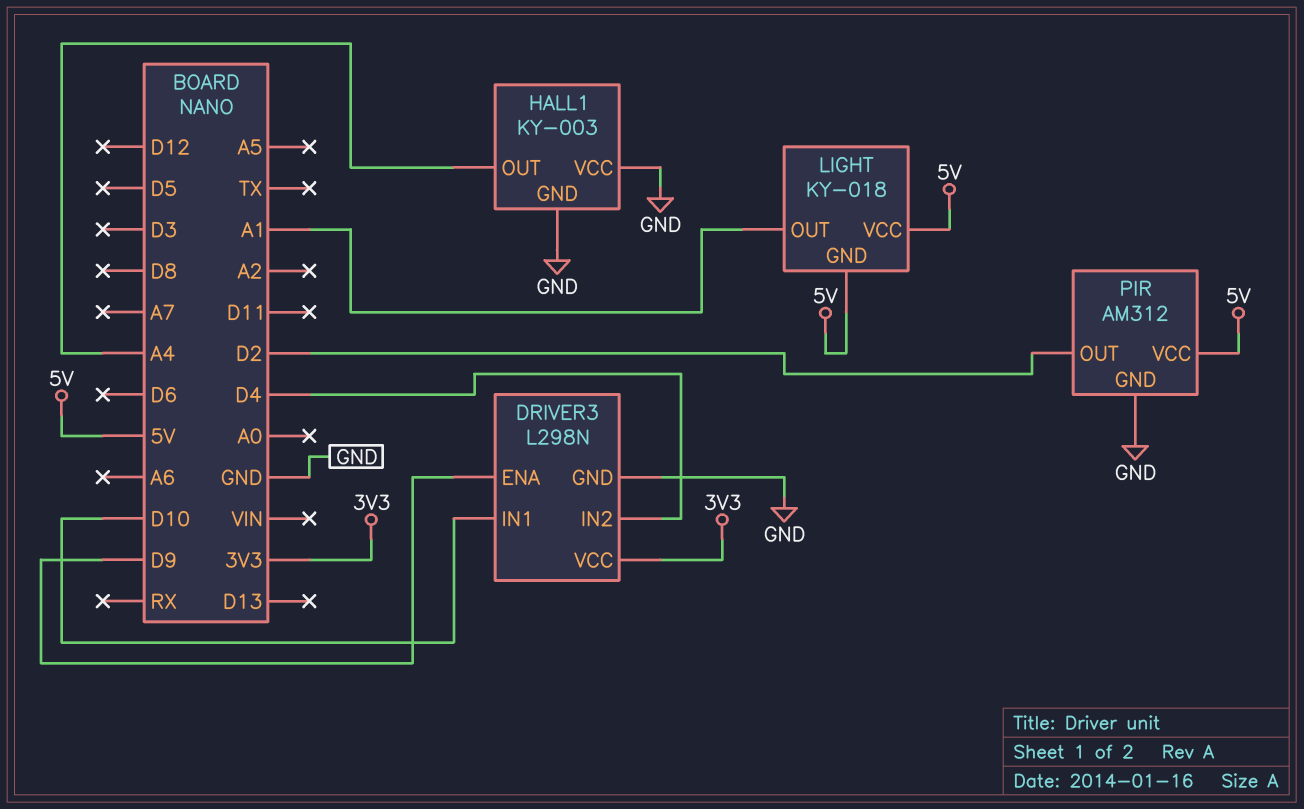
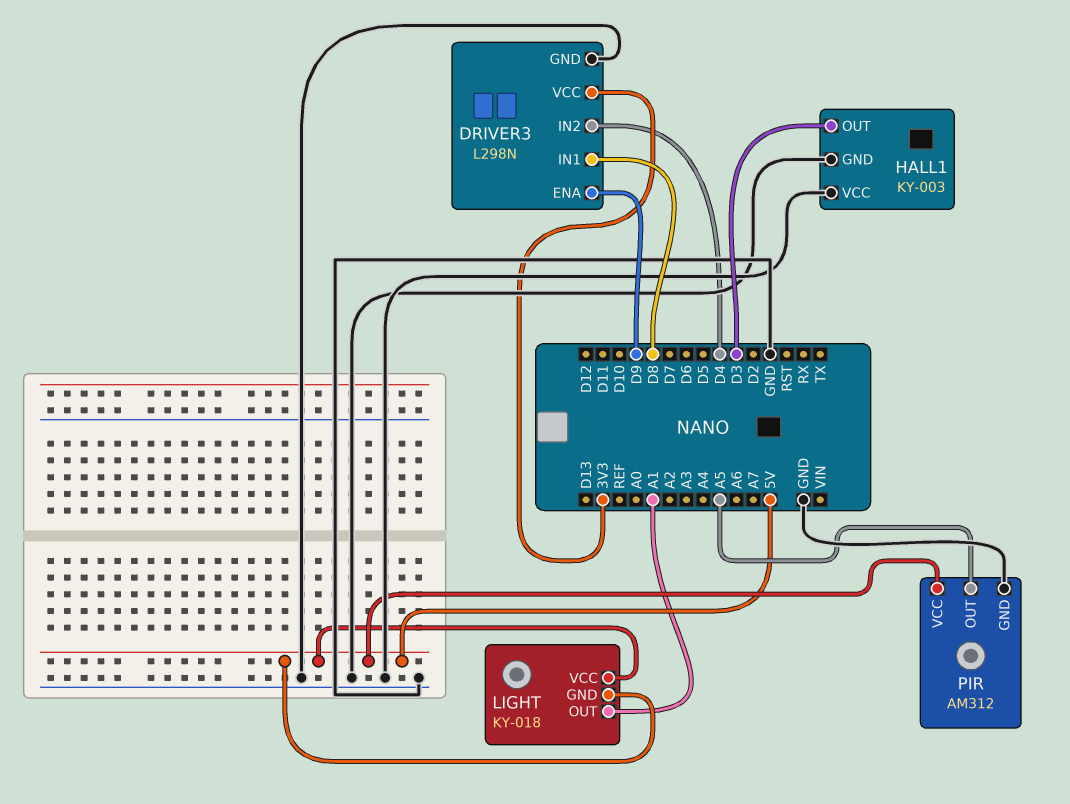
DRIVER3 pin IN1: D10 -> D8
HALL1 pin OUT: A4 -> D3
PIR pin OUT: D2 -> A5

